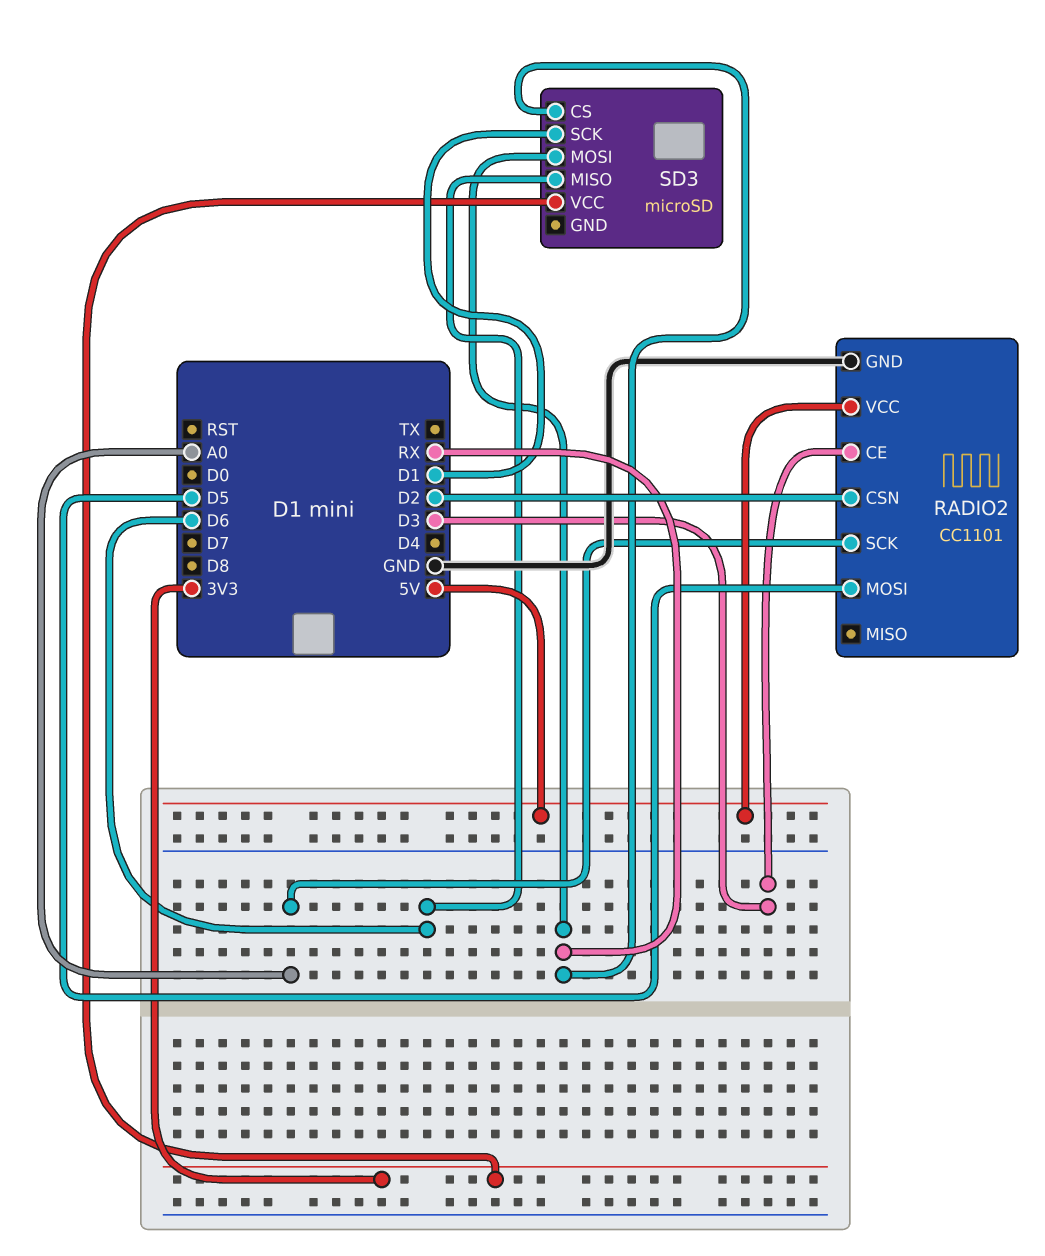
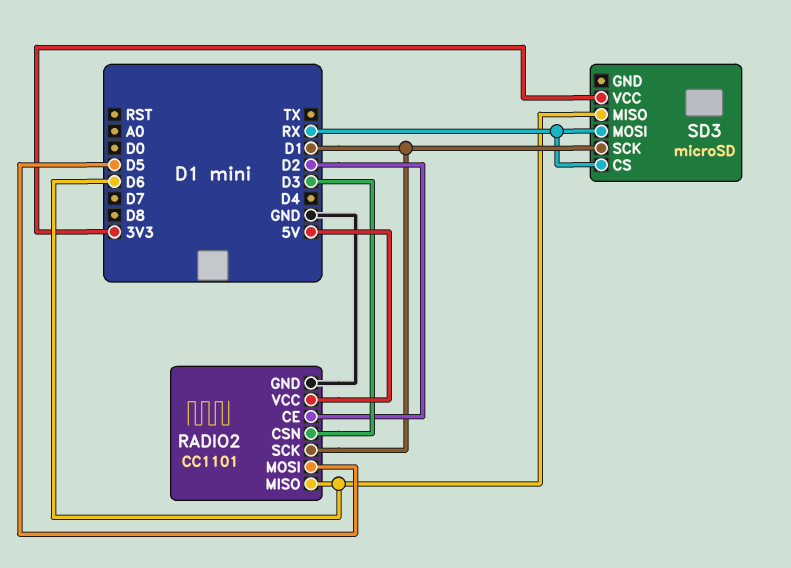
RADIO2 pin CE: D3 -> D2
RADIO2 pin CSN: D2 -> D3
RADIO2 pin MISO: none -> D6
RADIO2 pin SCK: A0 -> D1

